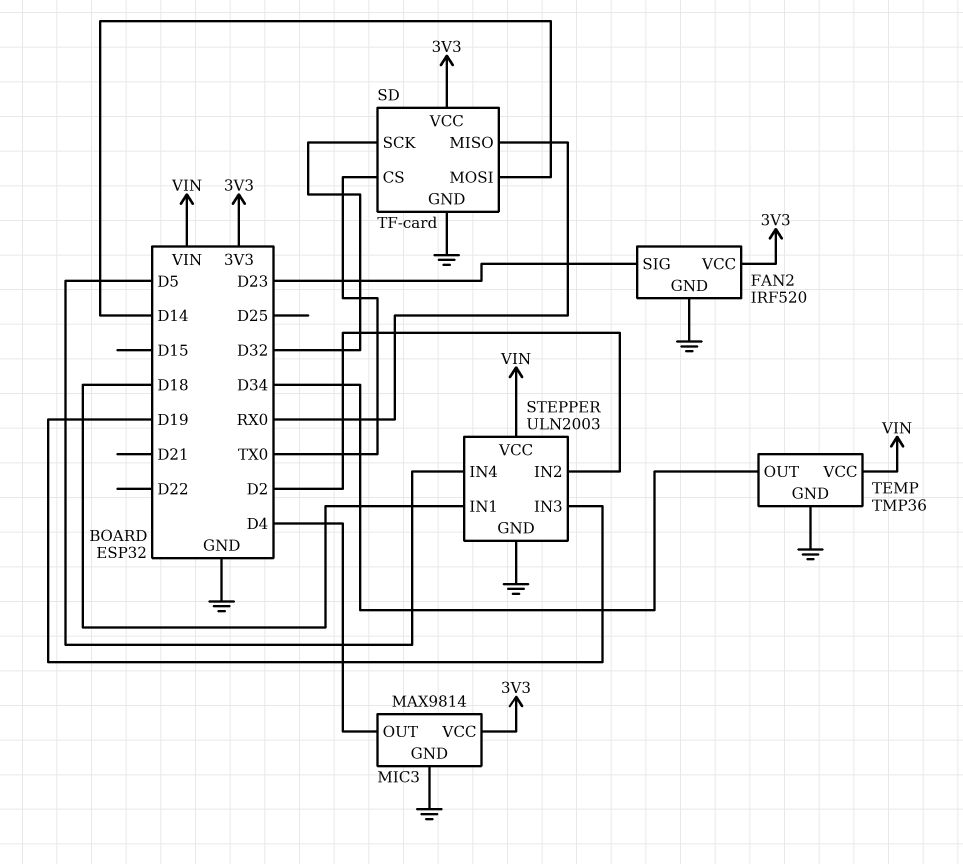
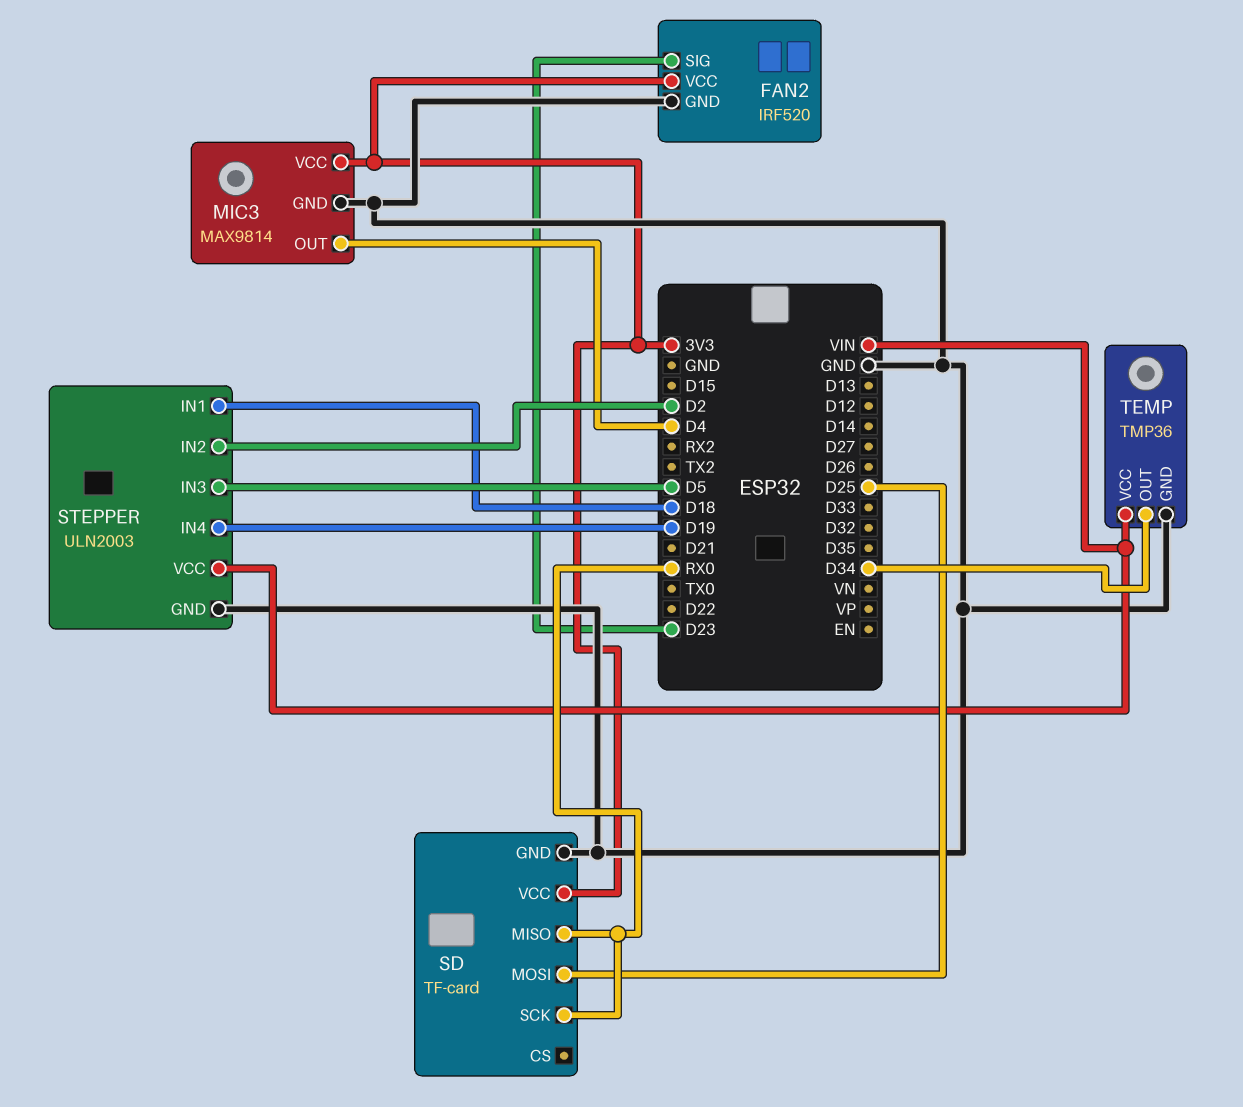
SD pin CS: TX0 -> none
SD pin MOSI: D14 -> D25
SD pin SCK: D32 -> RX0
STEPPER pin IN3: D19 -> D5
STEPPER pin IN4: D5 -> D19

